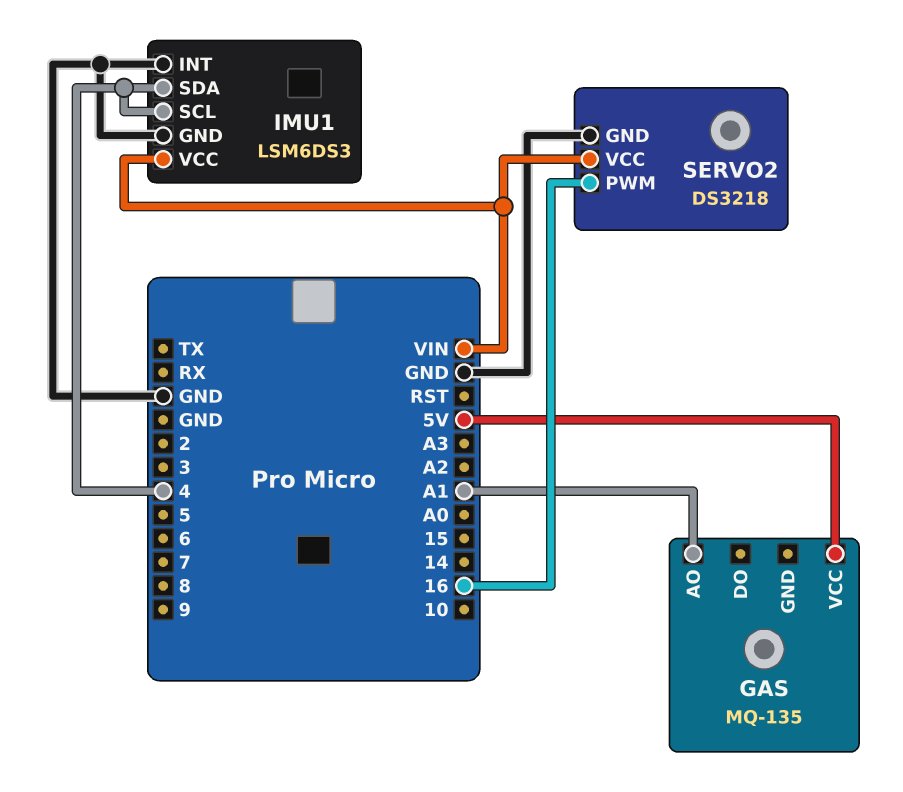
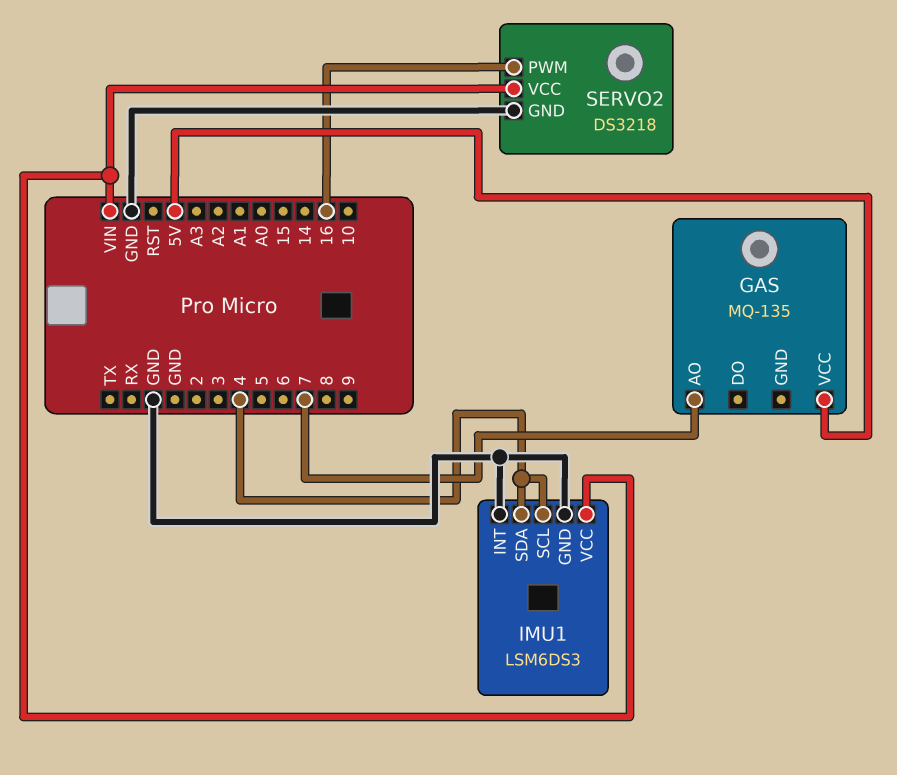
GAS pin AO: A1 -> 7

